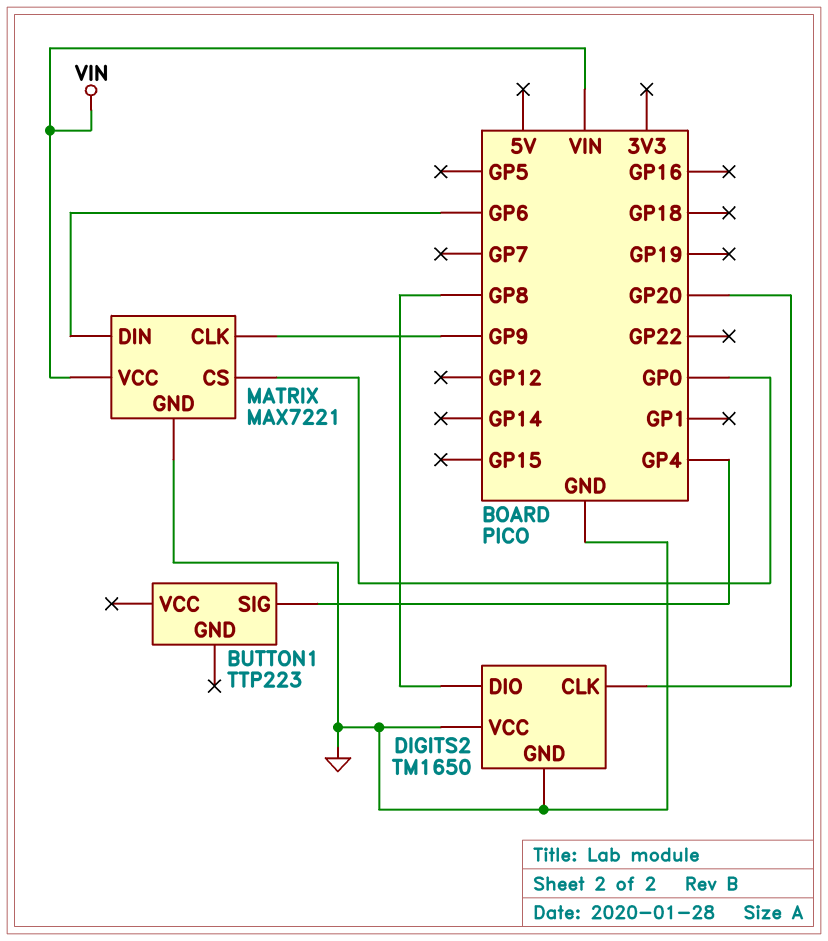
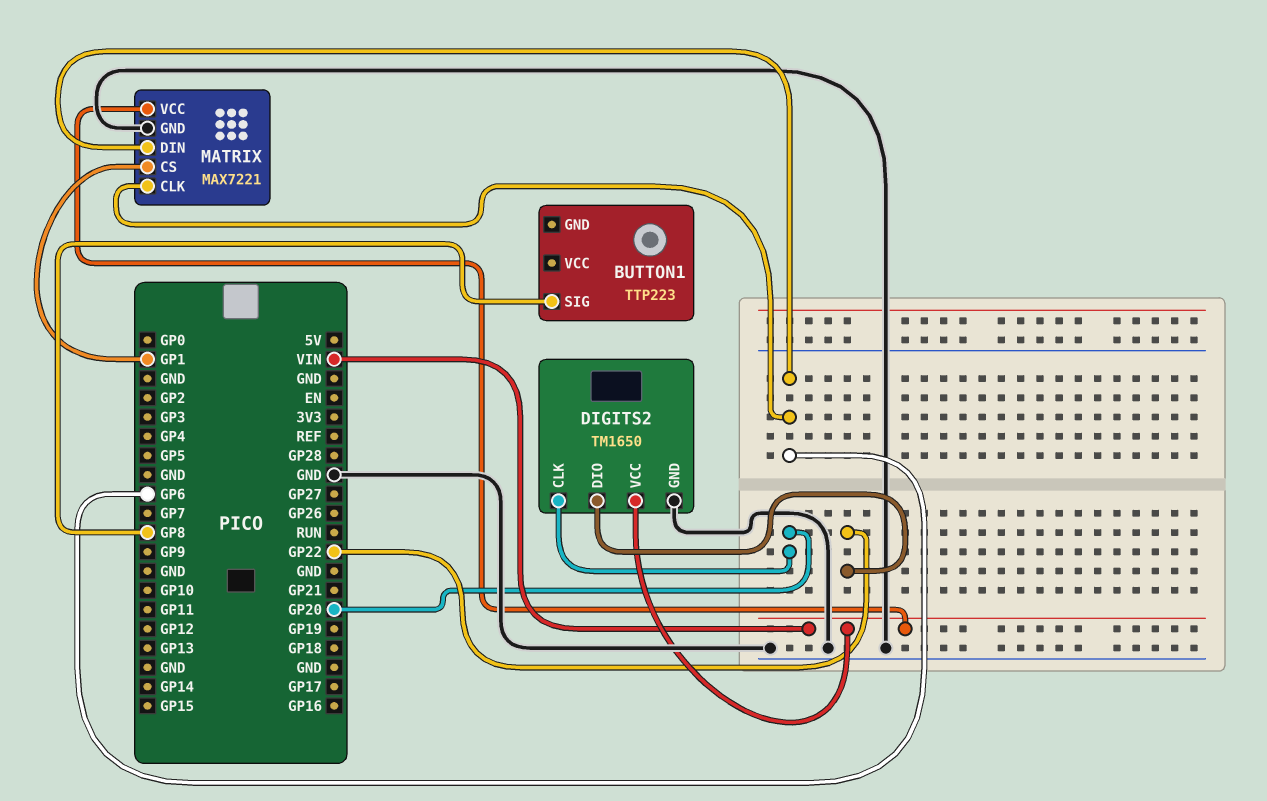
BUTTON1 pin SIG: GP4 -> GP8
DIGITS2 pin DIO: GP8 -> GP22
DIGITS2 pin VCC: GND -> VIN
MATRIX pin CLK: GP9 -> GP6
MATRIX pin CS: GP0 -> GP1

